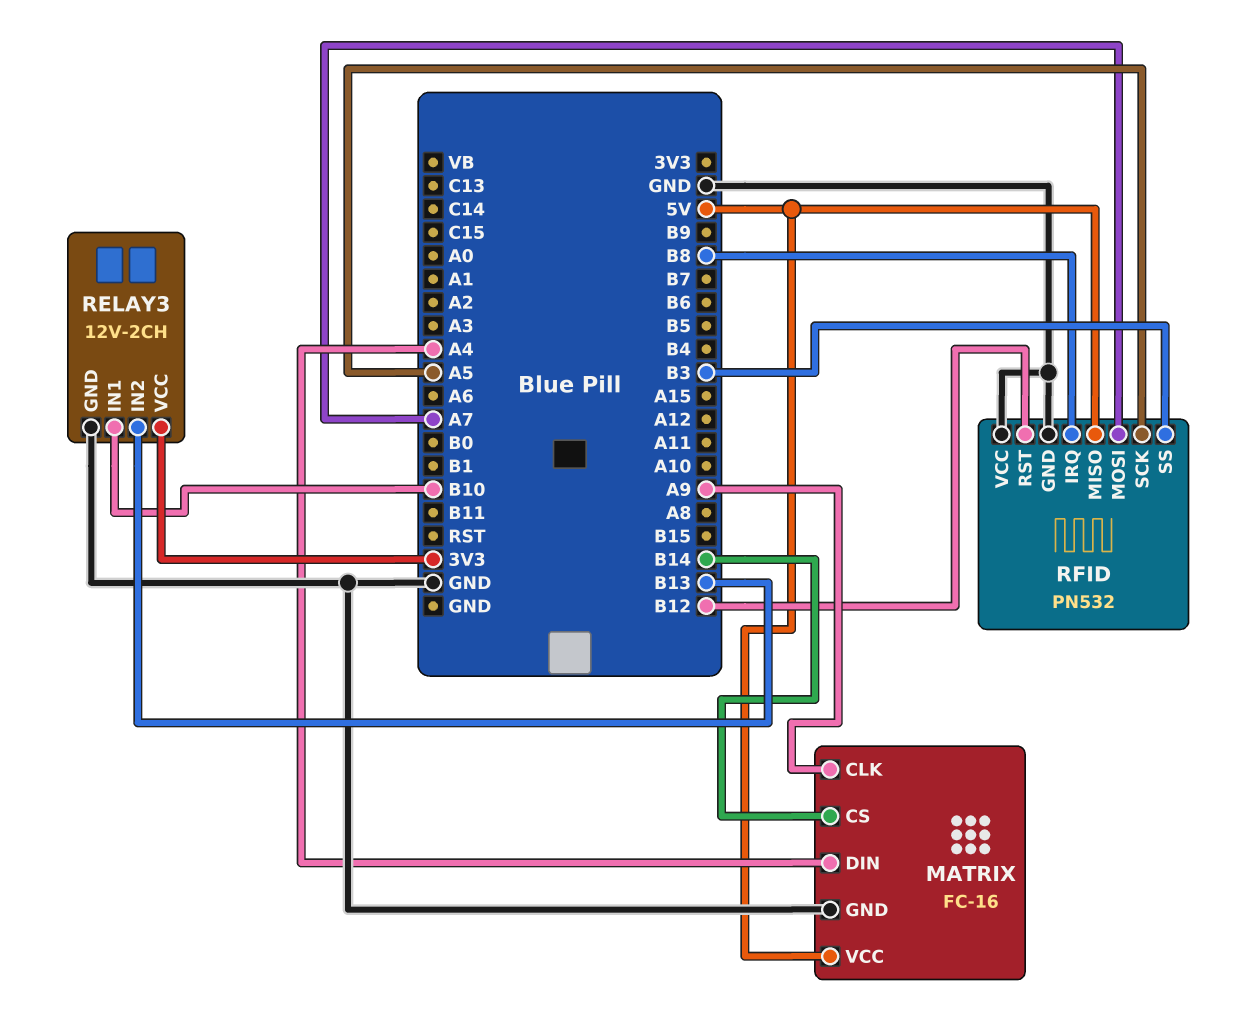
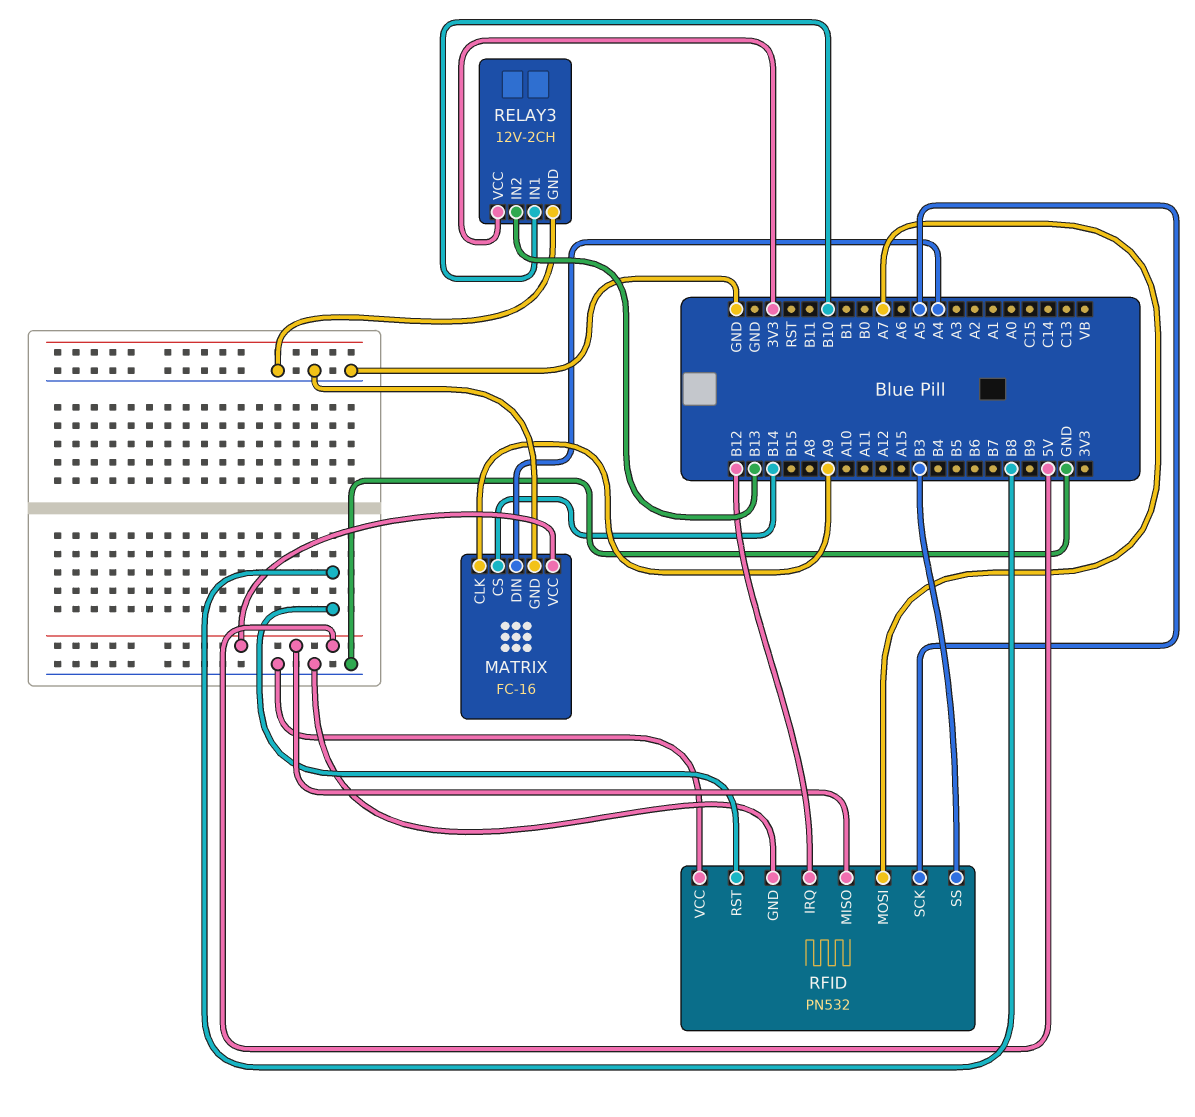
RFID pin IRQ: B8 -> B12
RFID pin RST: B12 -> B8

